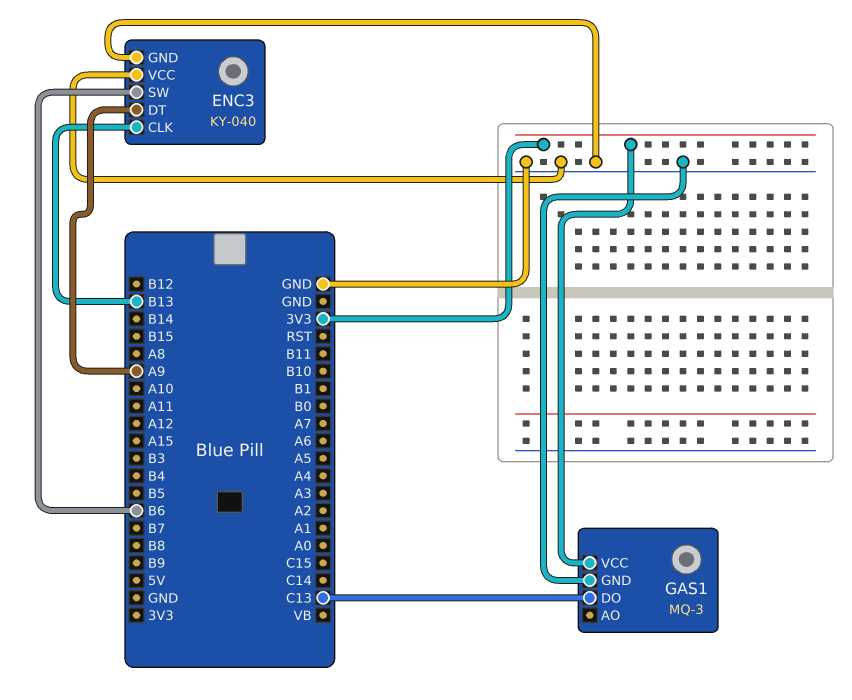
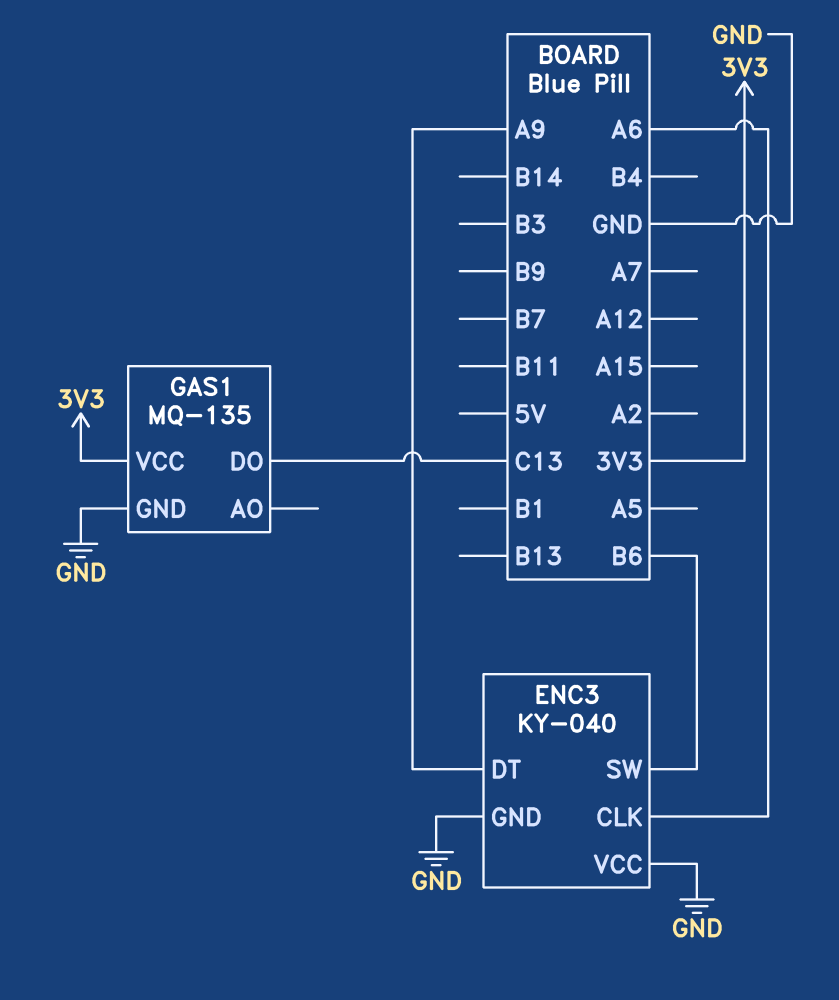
ENC3 pin CLK: B13 -> A6
GAS1: MQ-3 -> MQ-135

